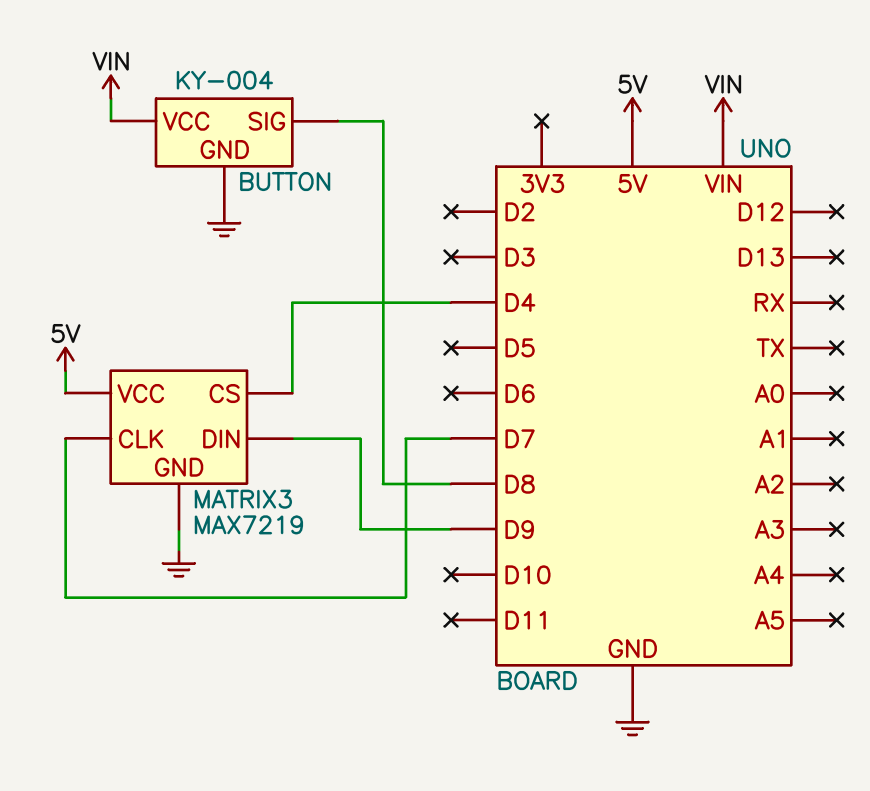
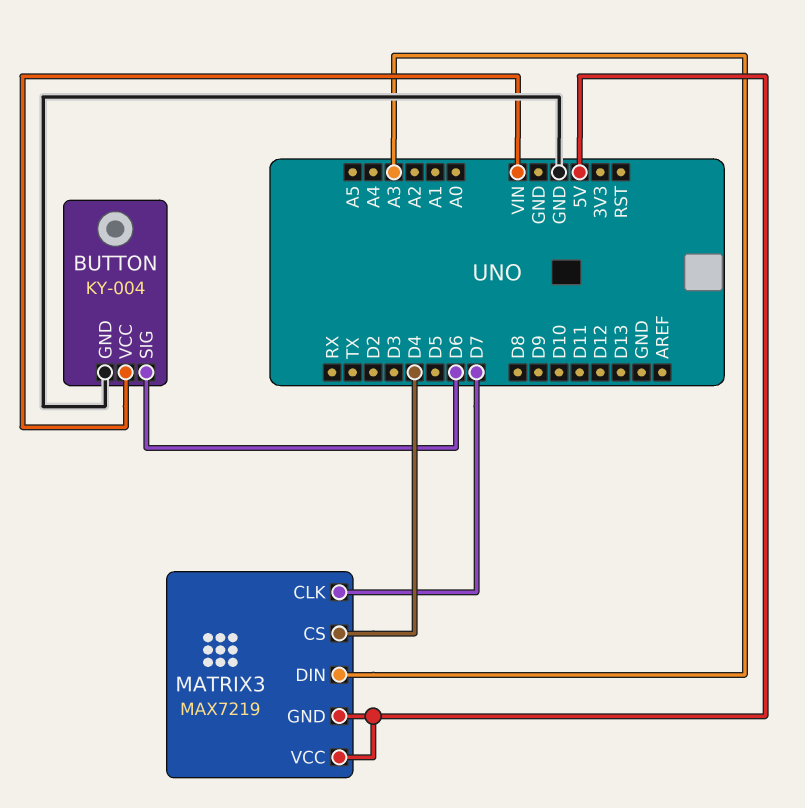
BUTTON pin SIG: D8 -> D6
MATRIX3 pin DIN: D9 -> A3
MATRIX3 pin GND: GND -> 5V

